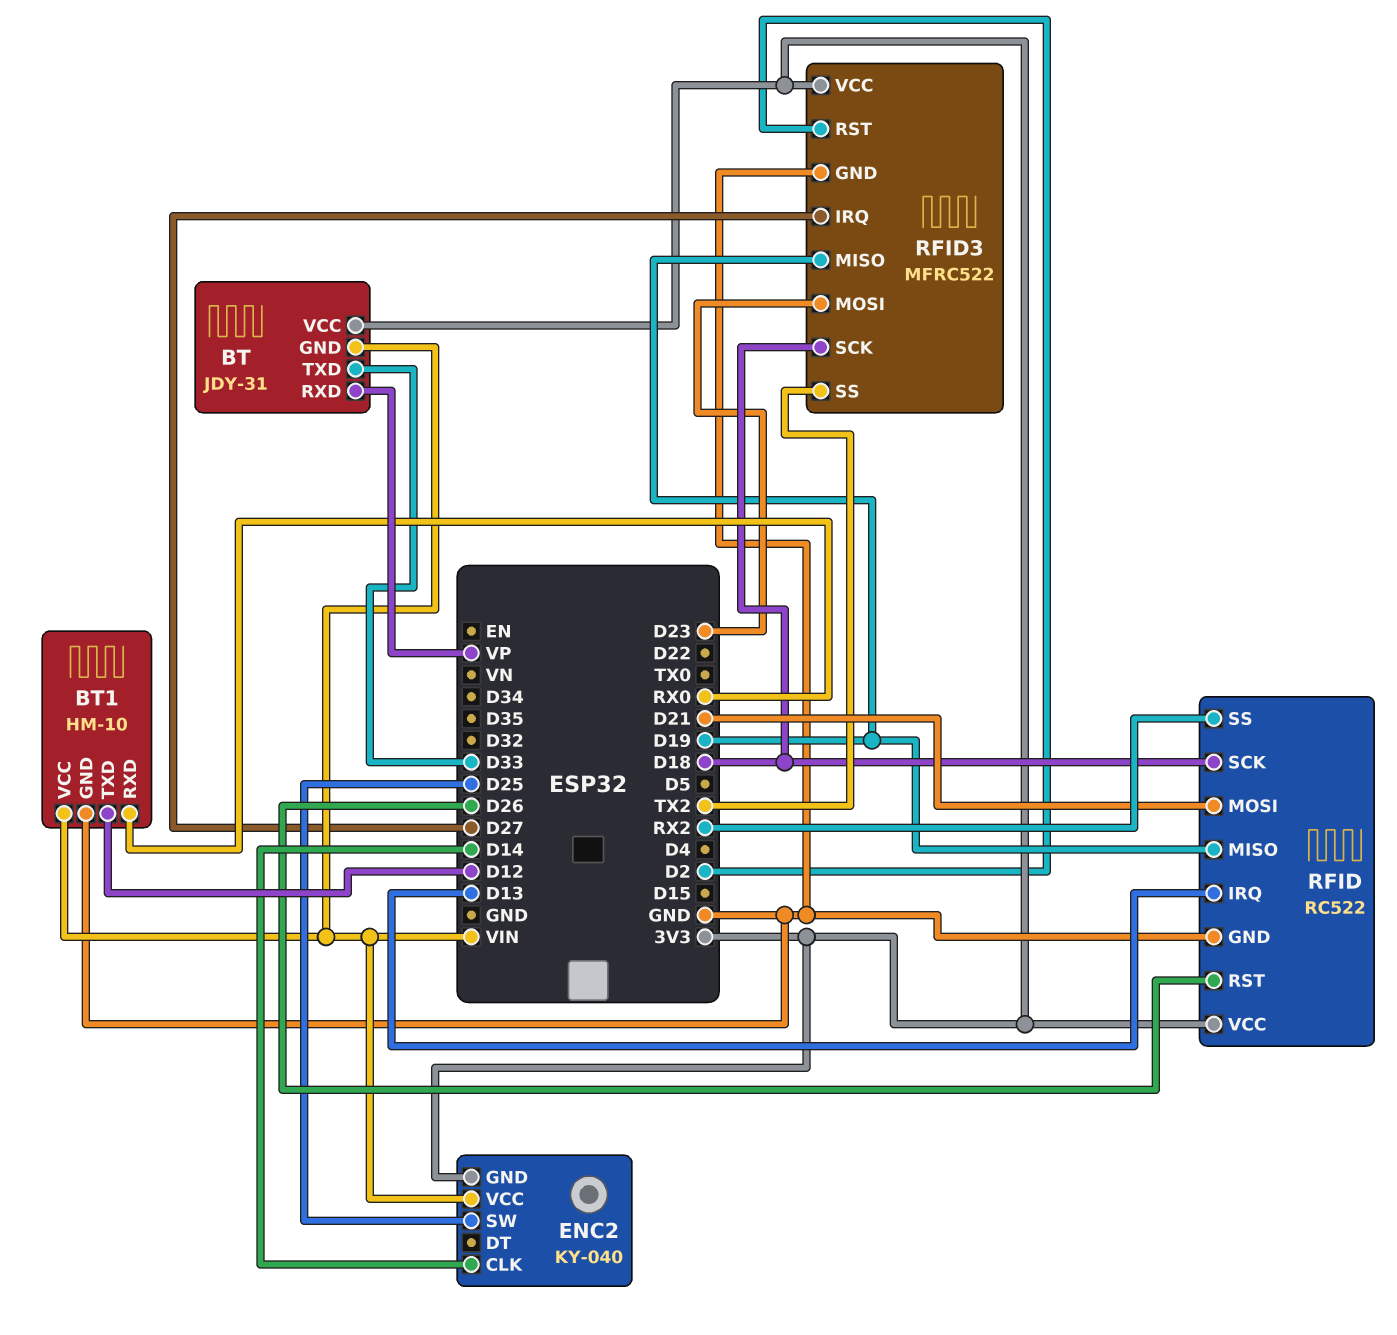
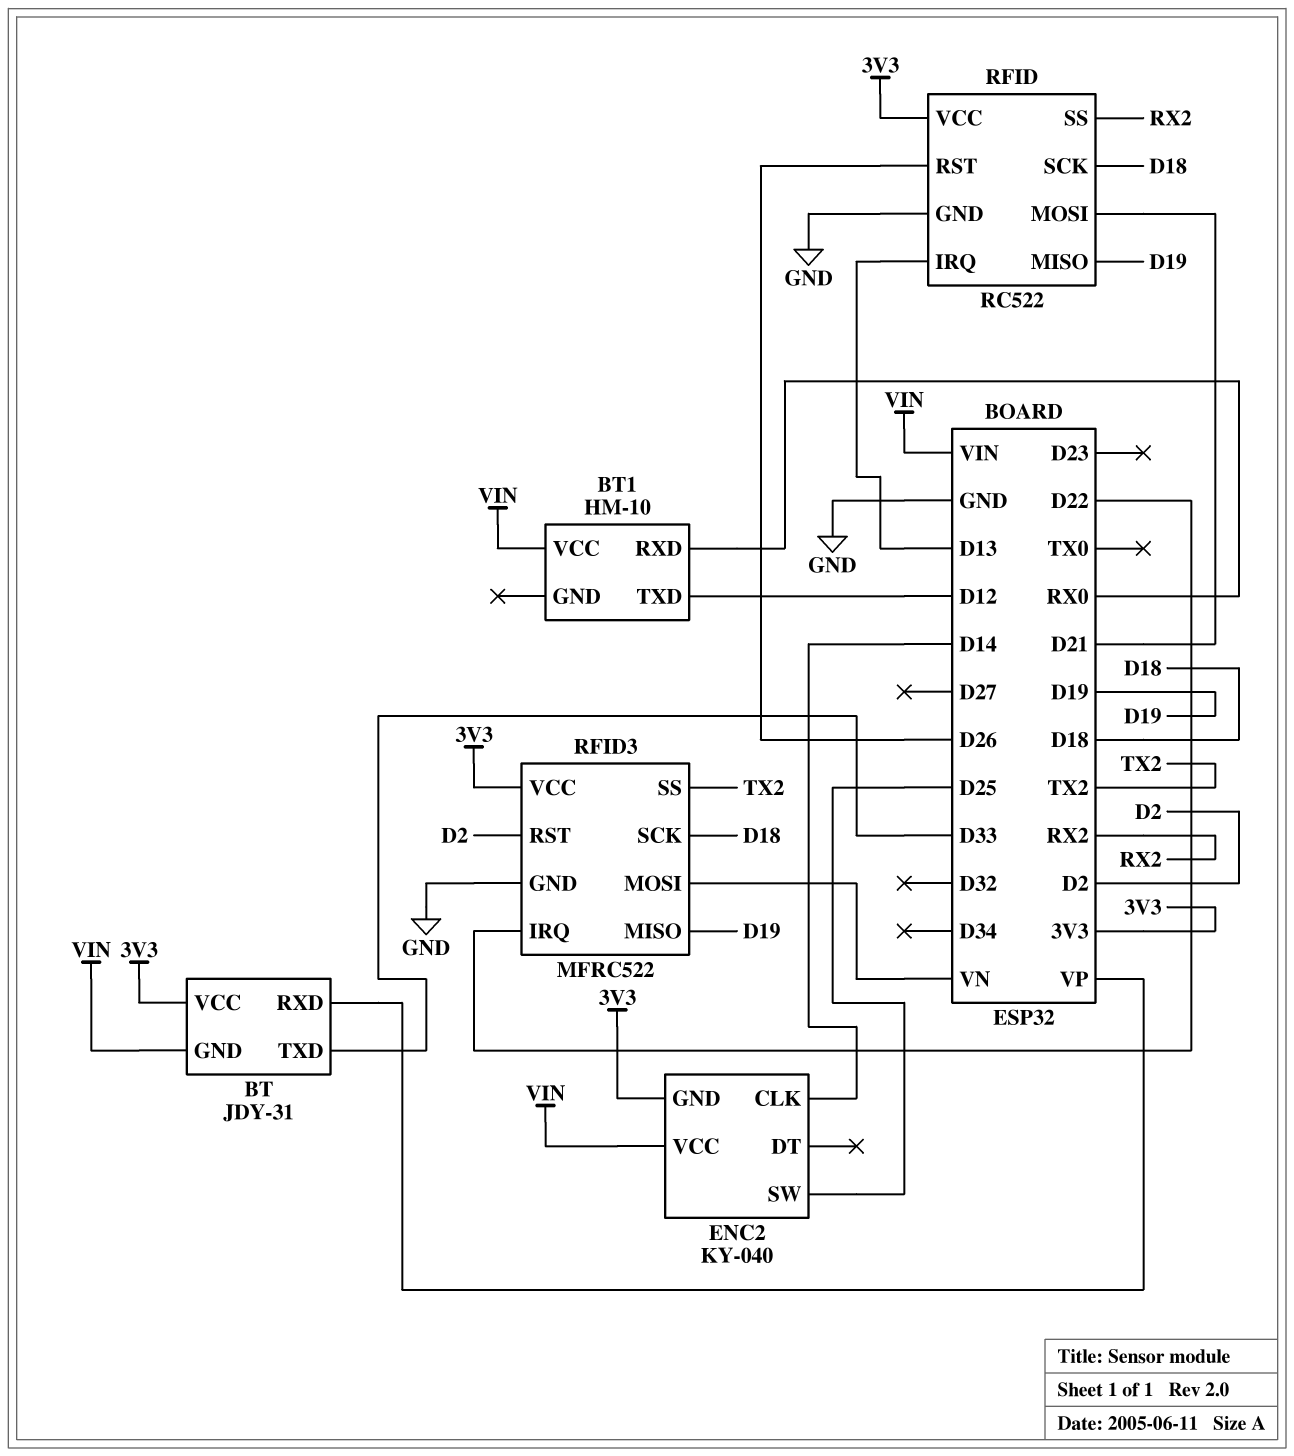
BT1 pin GND: GND -> none
RFID3 pin IRQ: D27 -> D22
RFID3 pin MOSI: D23 -> VN

